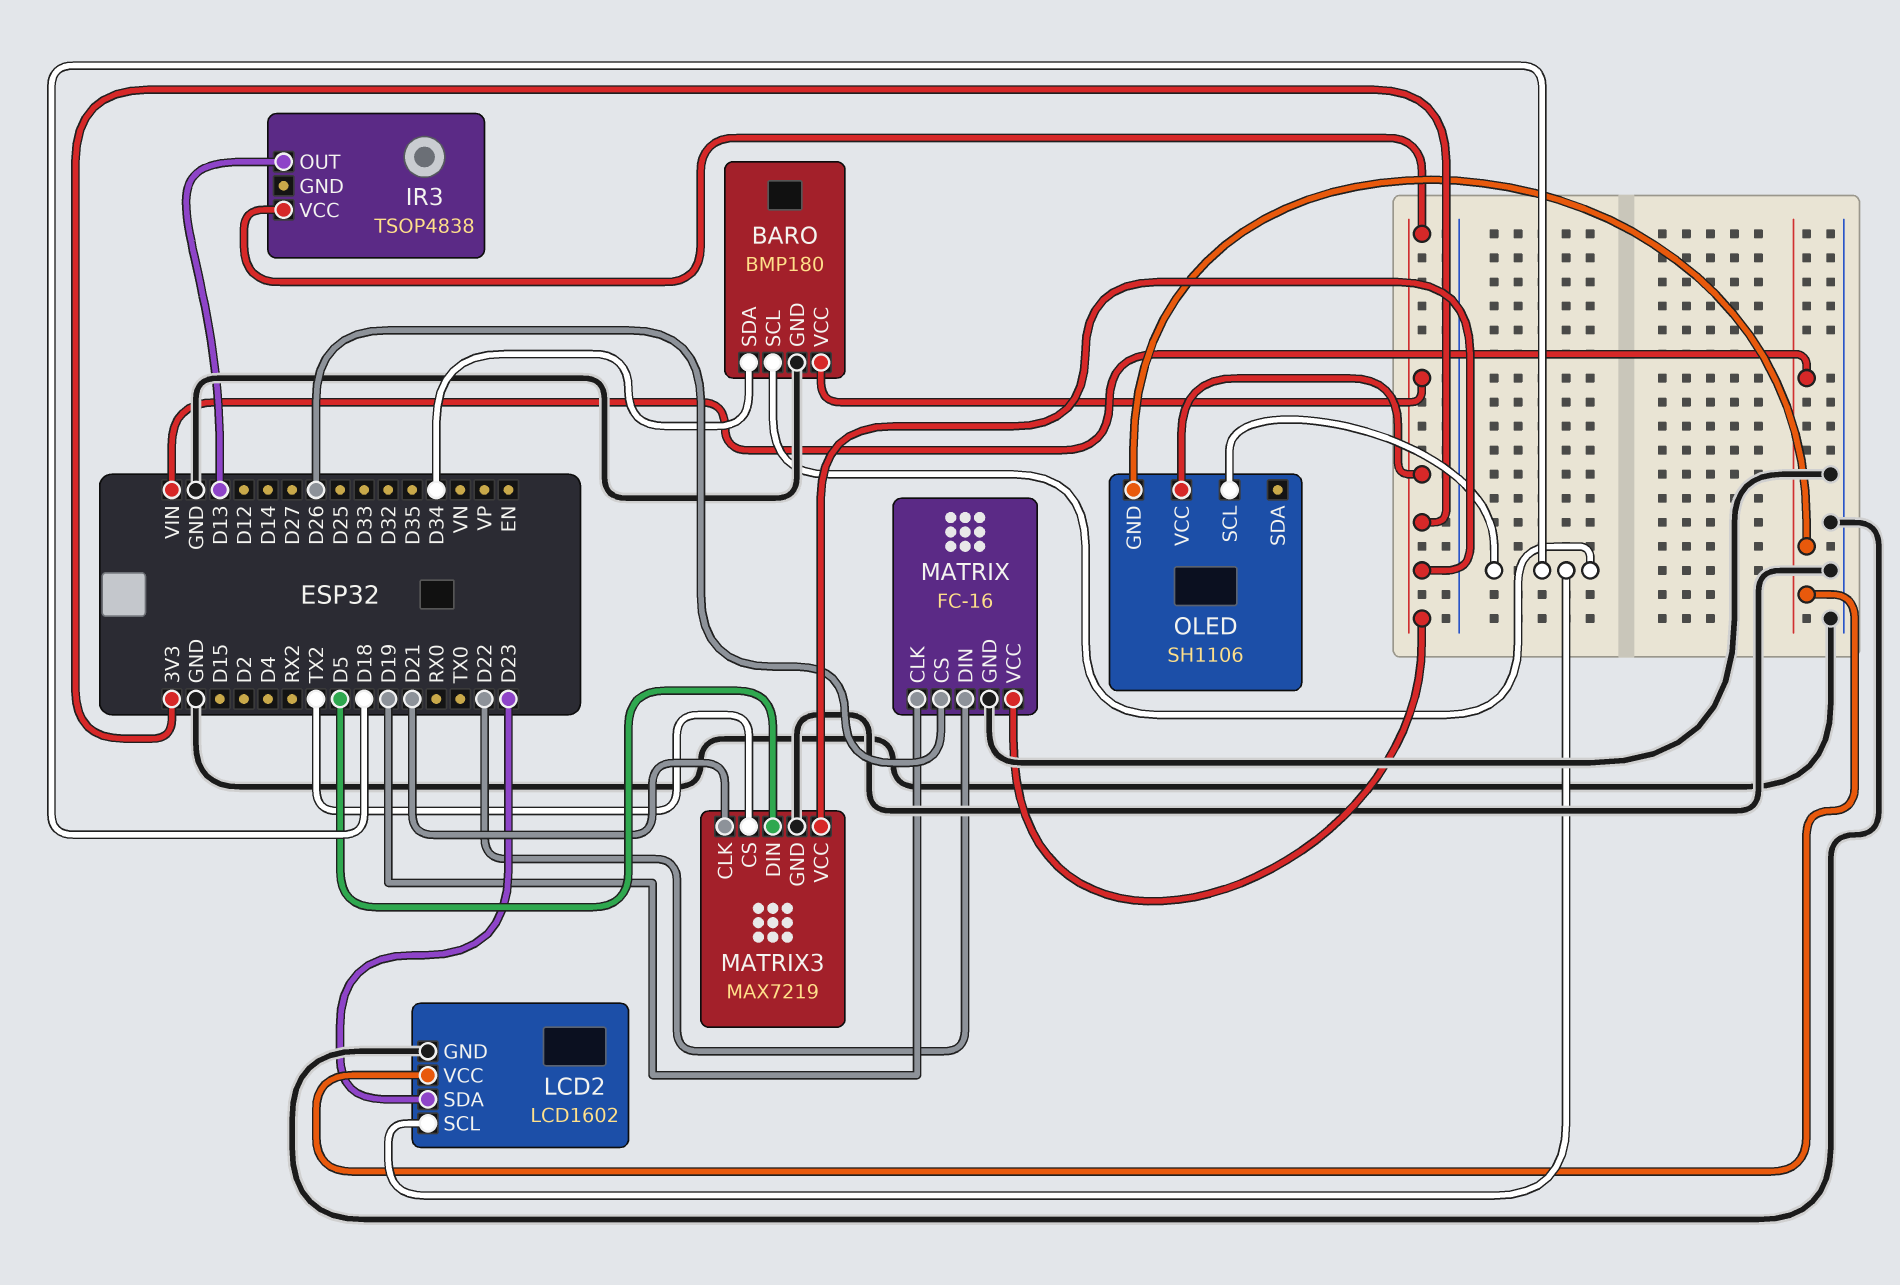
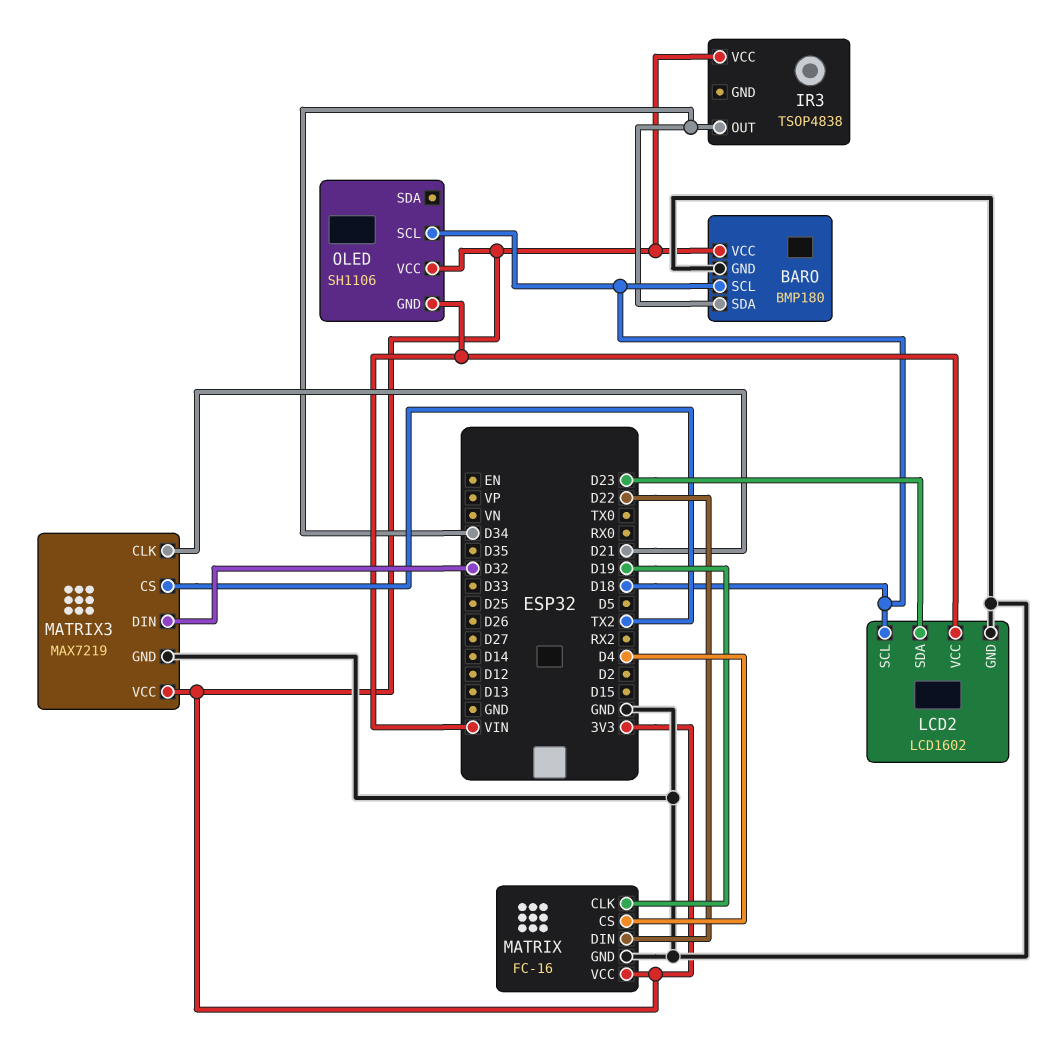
IR3 pin OUT: D13 -> D34
MATRIX pin CS: D26 -> D4
MATRIX3 pin DIN: D5 -> D32

